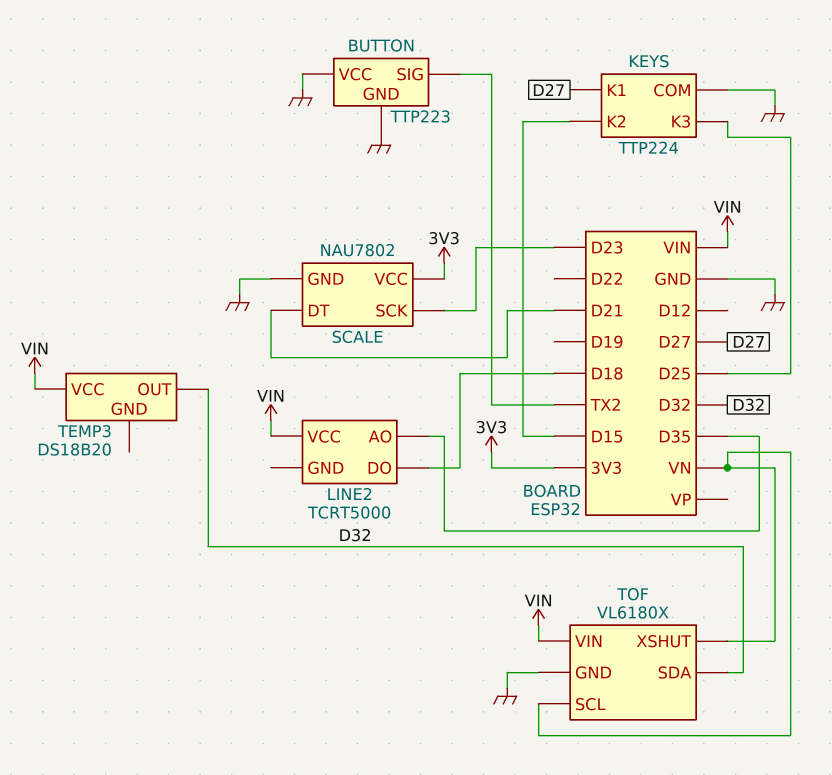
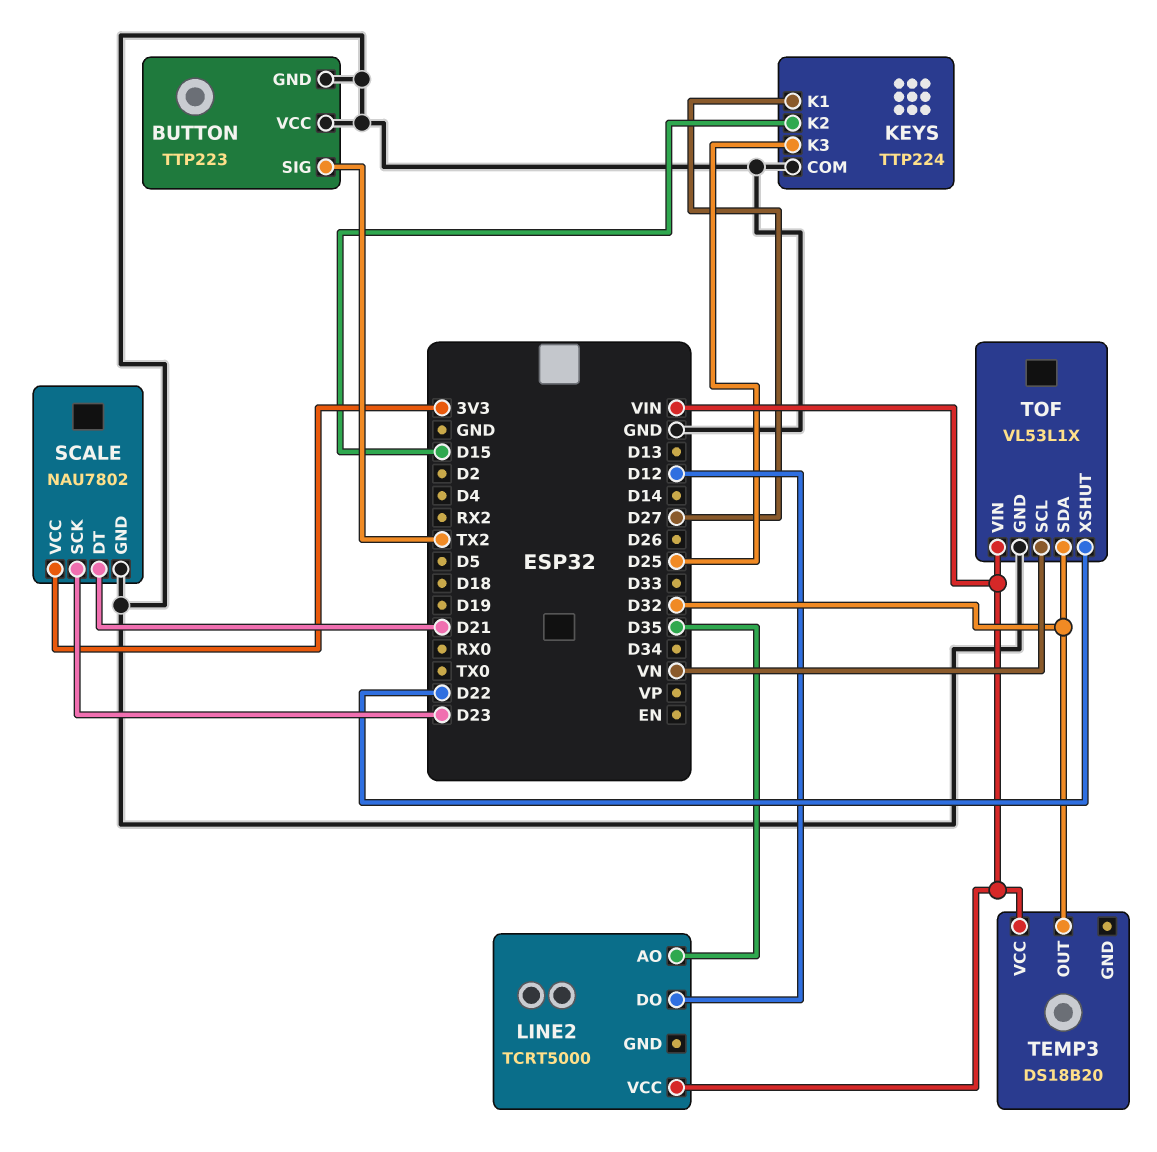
LINE2 pin DO: D18 -> D12
TOF: VL6180X -> VL53L1X
TOF pin XSHUT: VN -> D22

